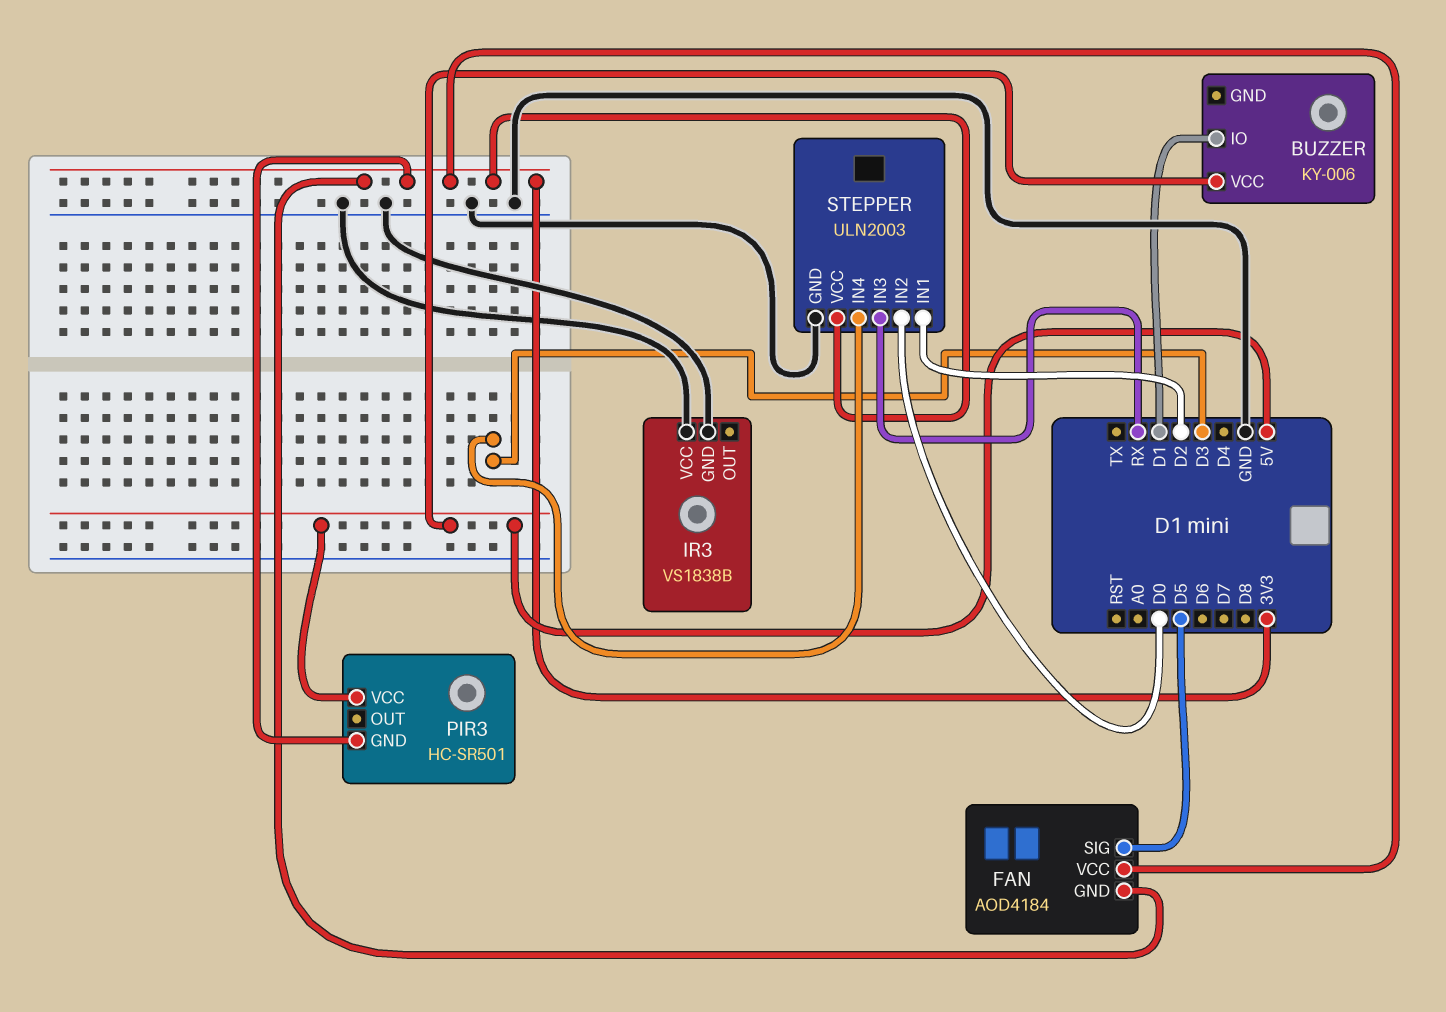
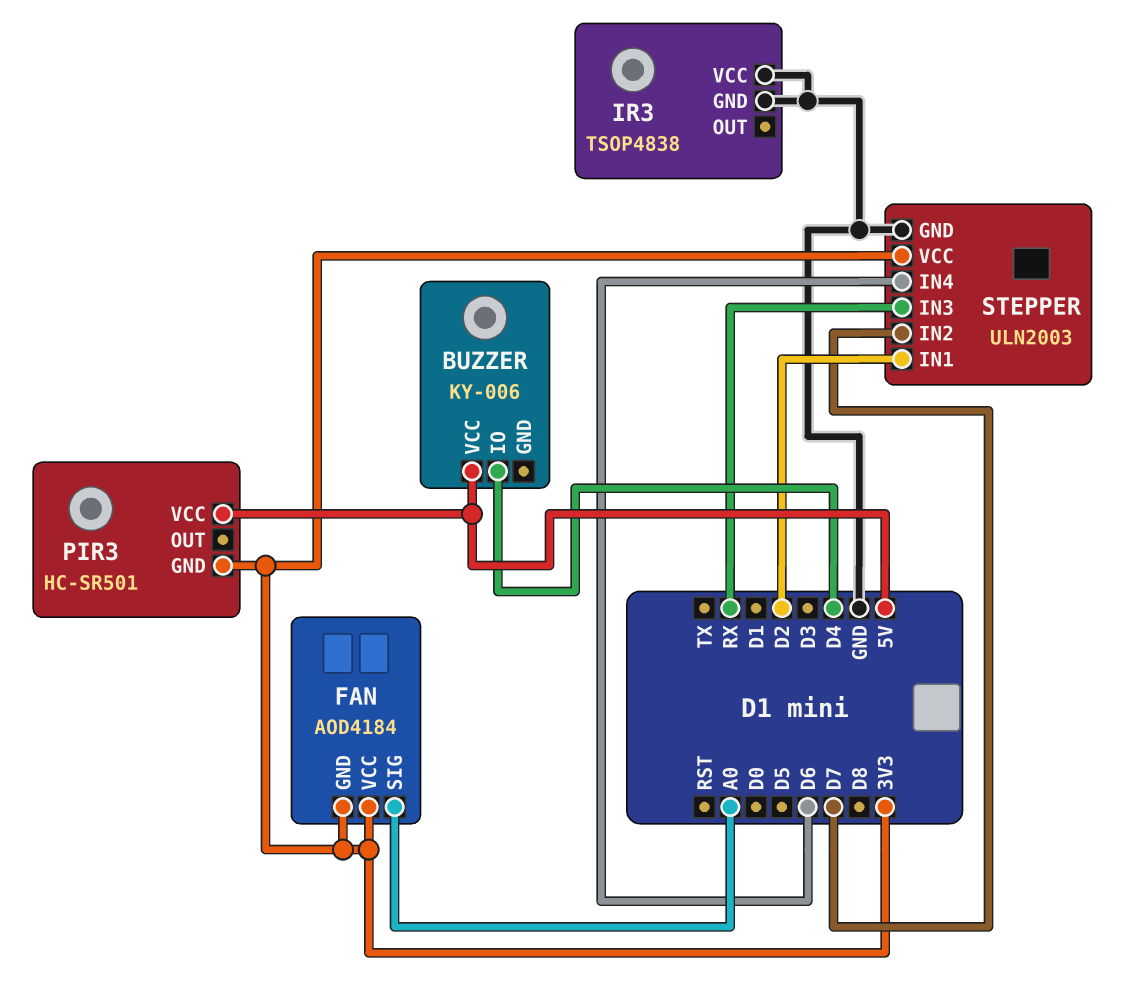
BUZZER pin IO: D1 -> D4
FAN pin SIG: D5 -> A0
IR3: VS1838B -> TSOP4838
STEPPER pin IN2: D0 -> D7
STEPPER pin IN4: D3 -> D6

